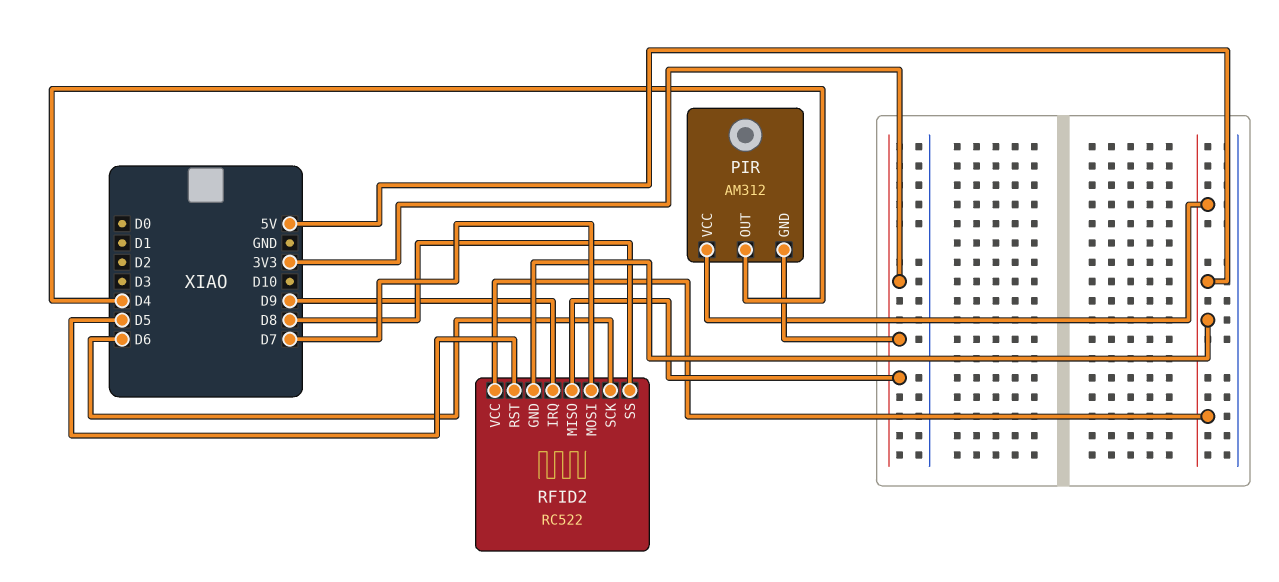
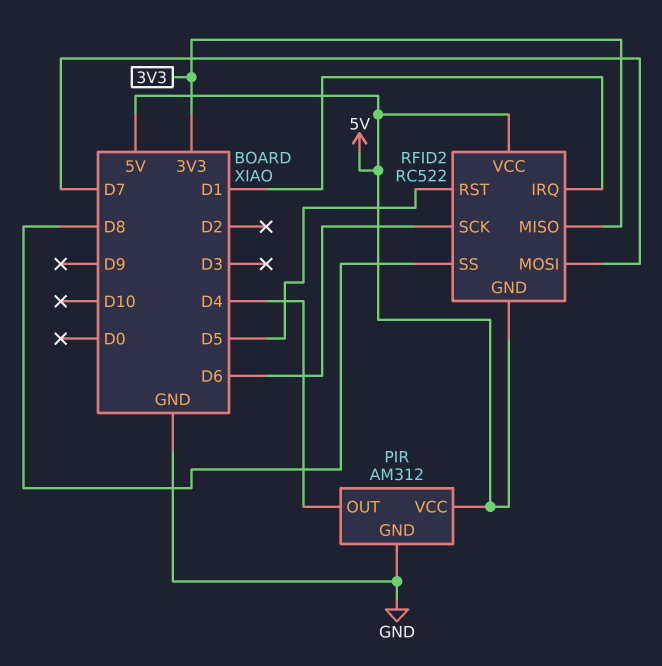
PIR pin GND: 3V3 -> GND
RFID2 pin IRQ: D9 -> D1

